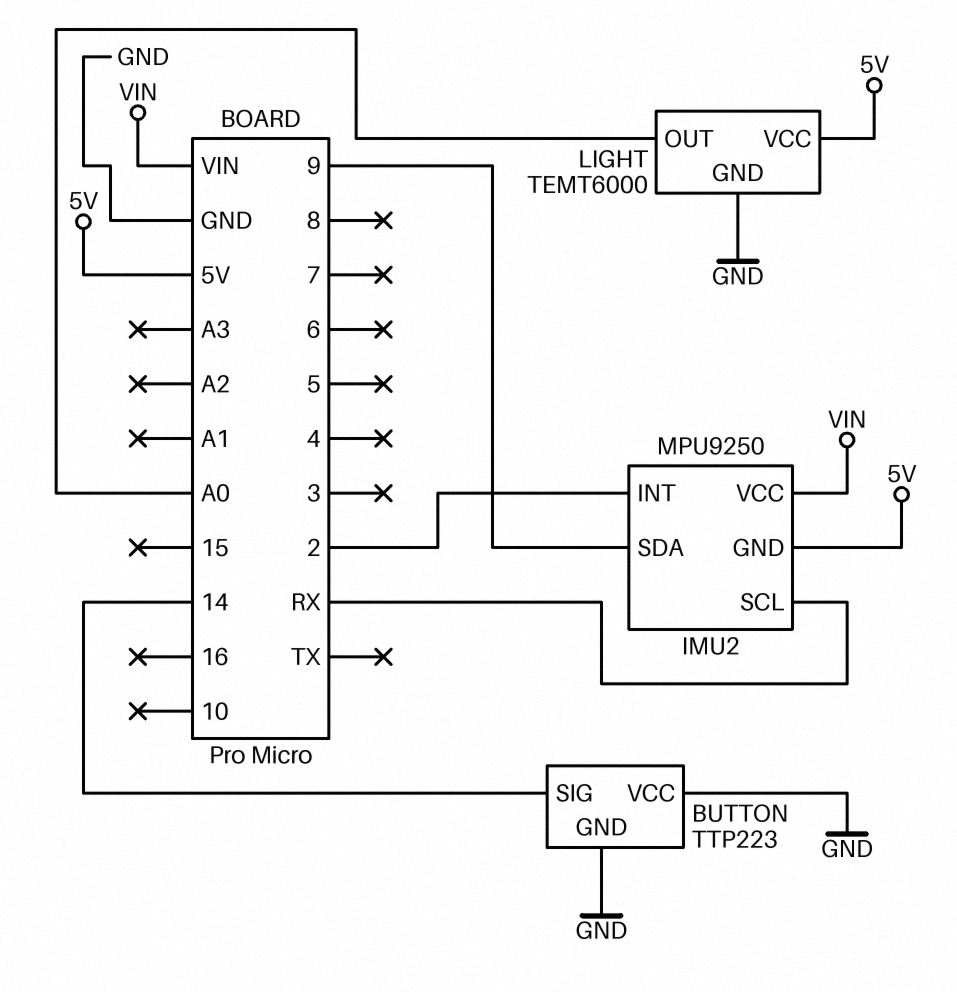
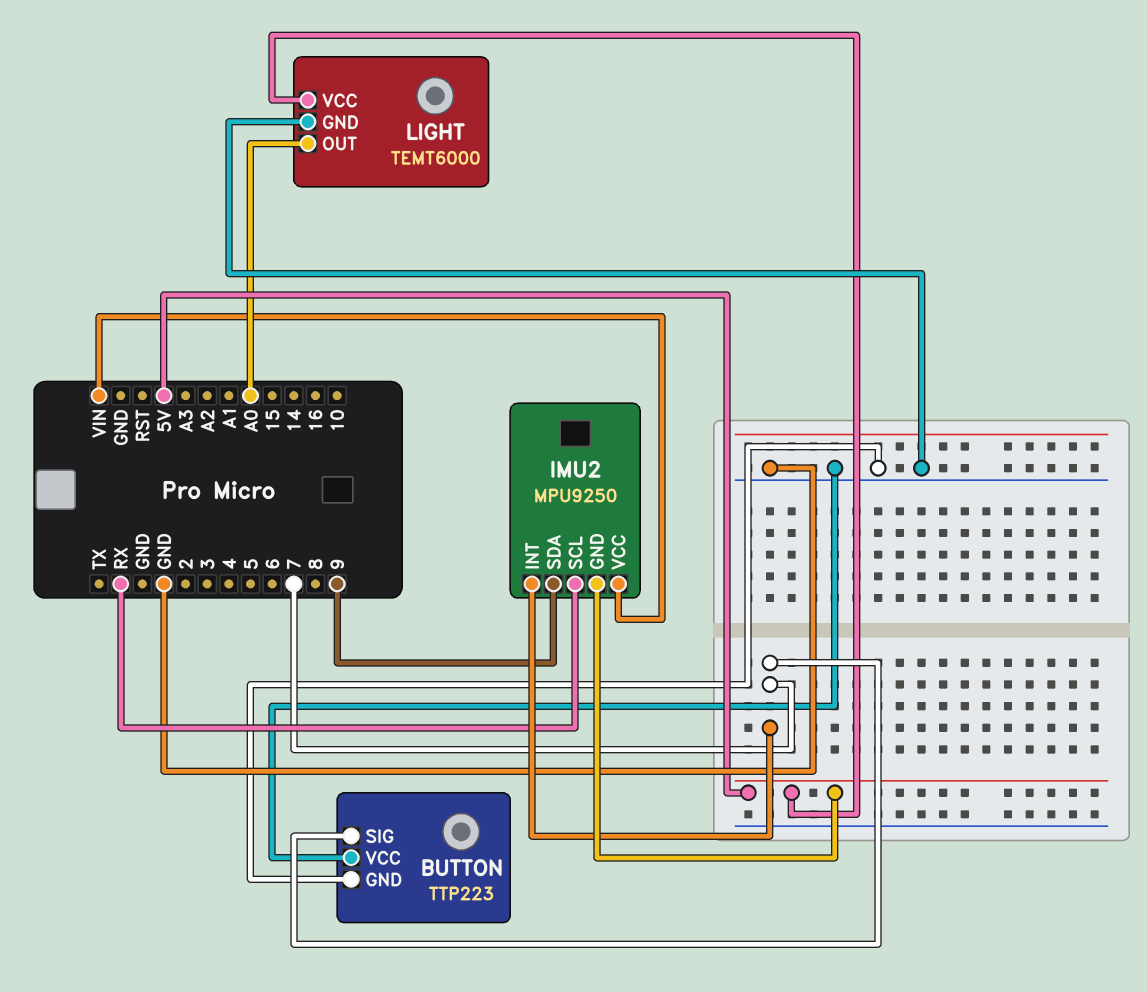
BUTTON pin SIG: 14 -> 7
IMU2 pin INT: 2 -> 7

